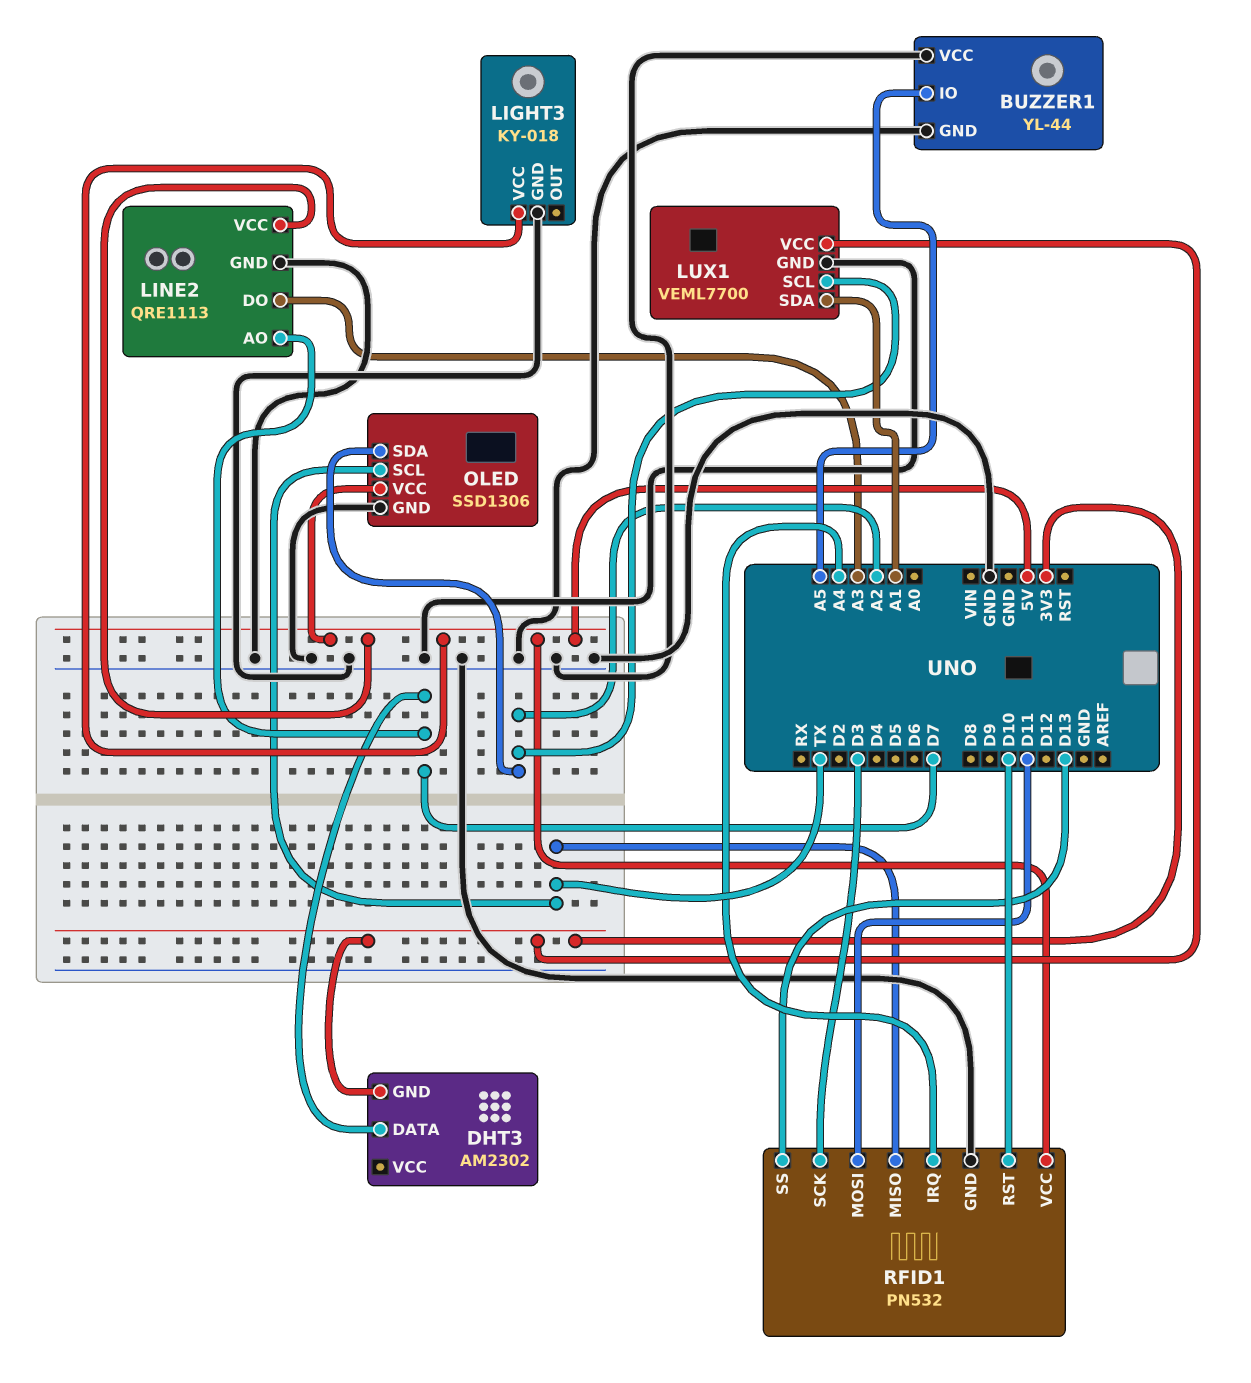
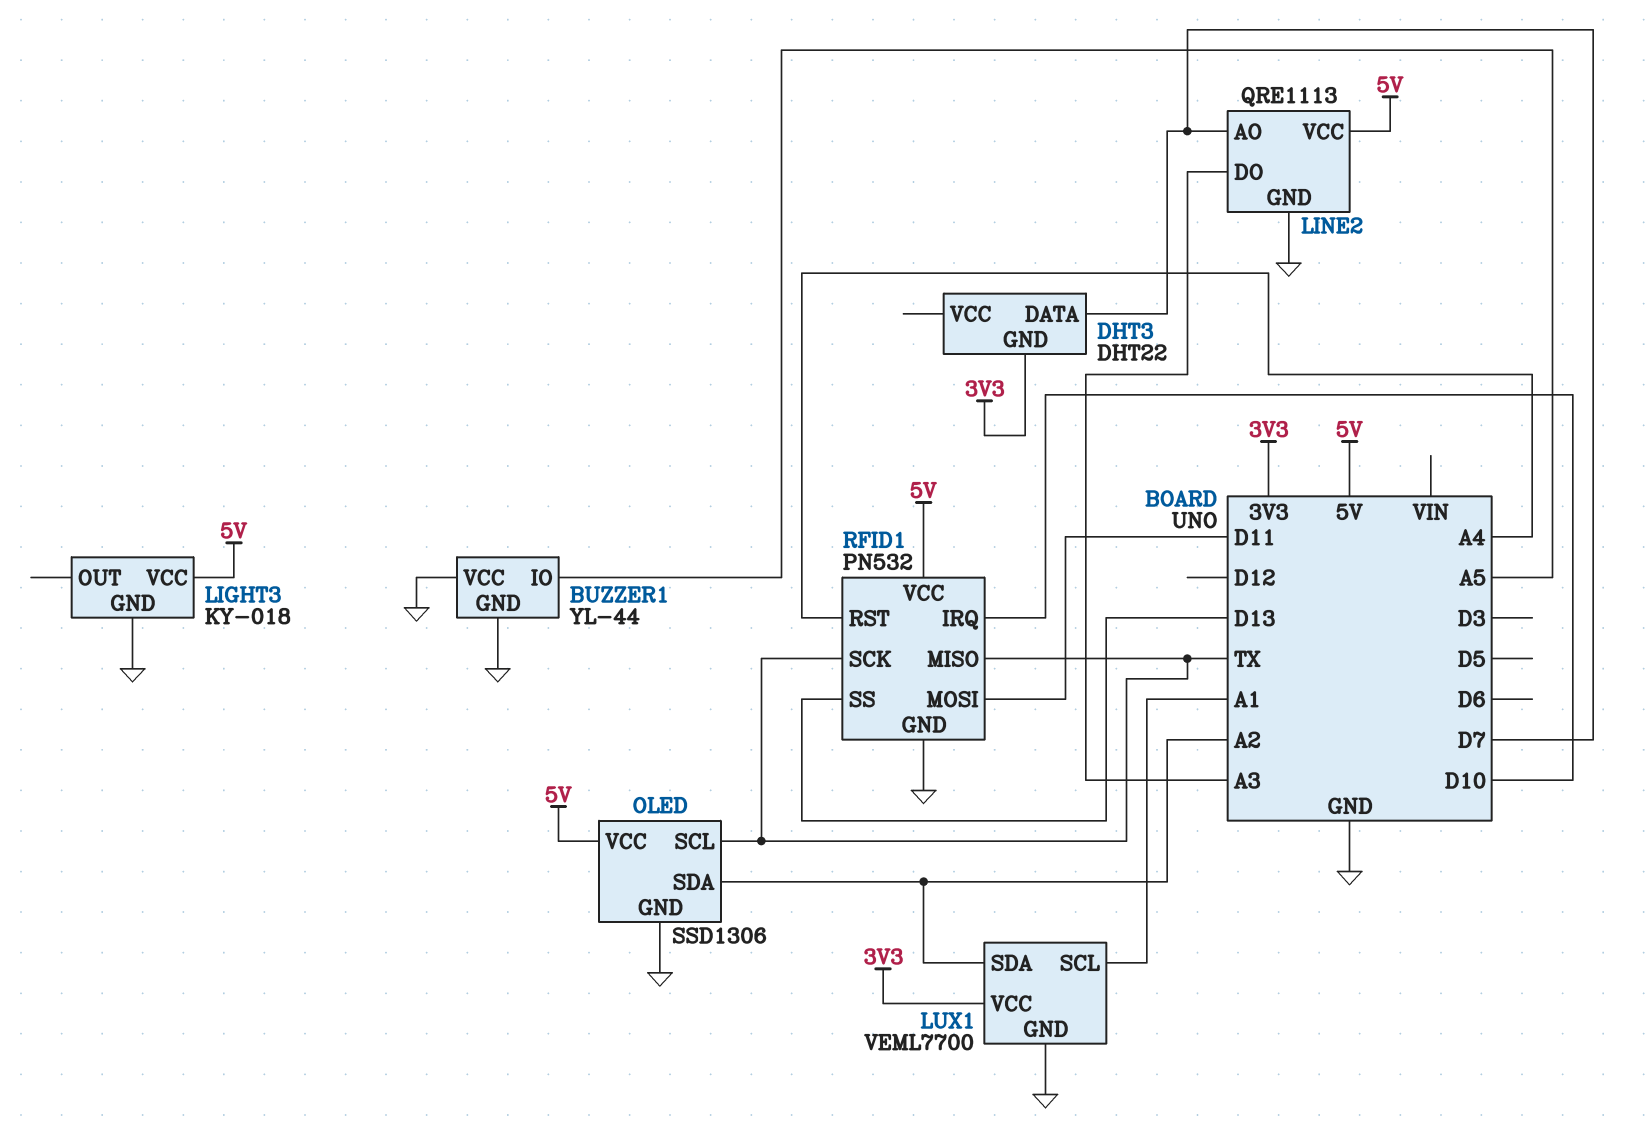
DHT3: AM2302 -> DHT22
LUX1 pin SCL: A2 -> A1
LUX1 pin SDA: A1 -> A2
RFID1 pin IRQ: A4 -> D10
RFID1 pin RST: D10 -> A4
RFID1 pin SCK: D3 -> TX

